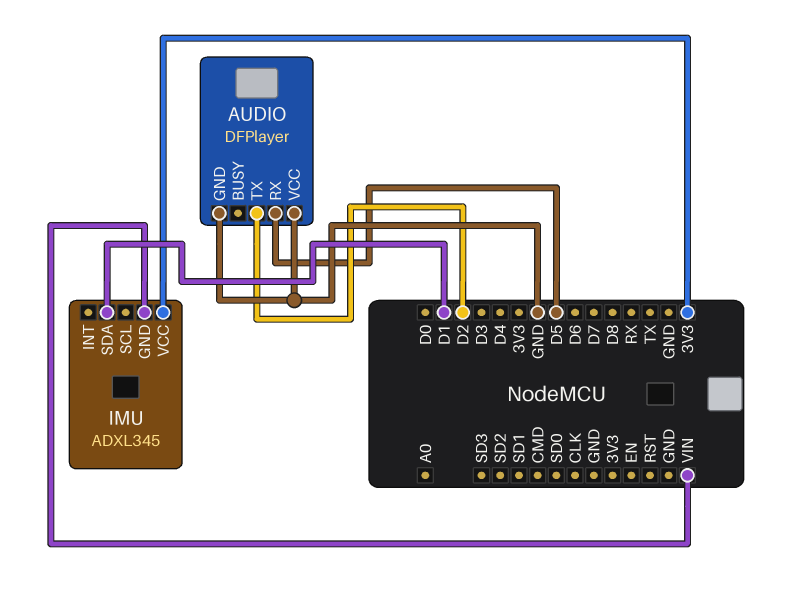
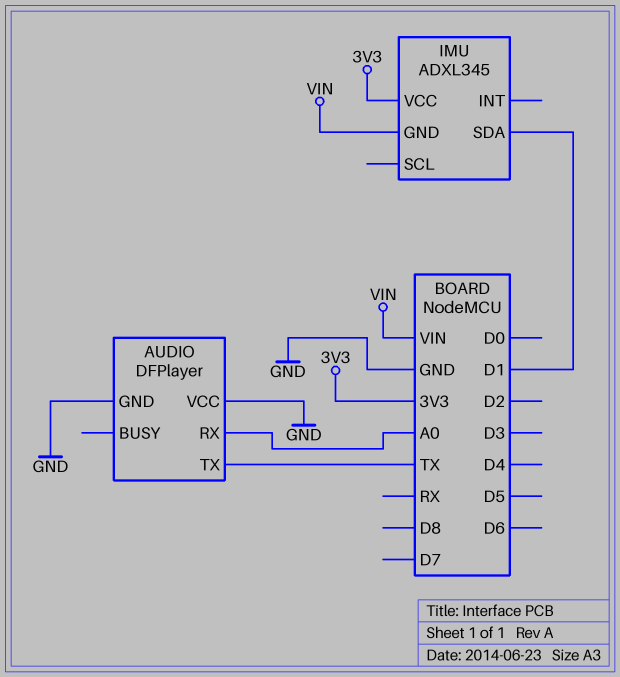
AUDIO pin RX: D5 -> A0
AUDIO pin TX: D2 -> TX

